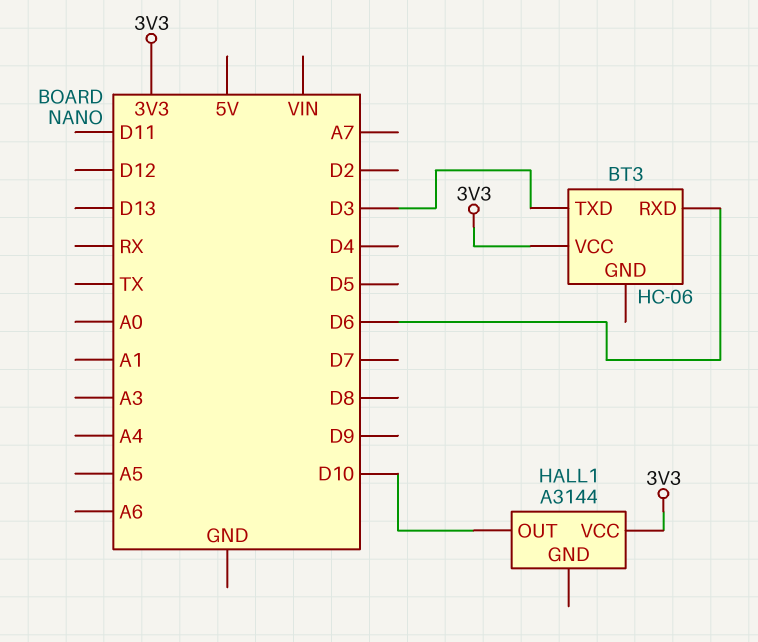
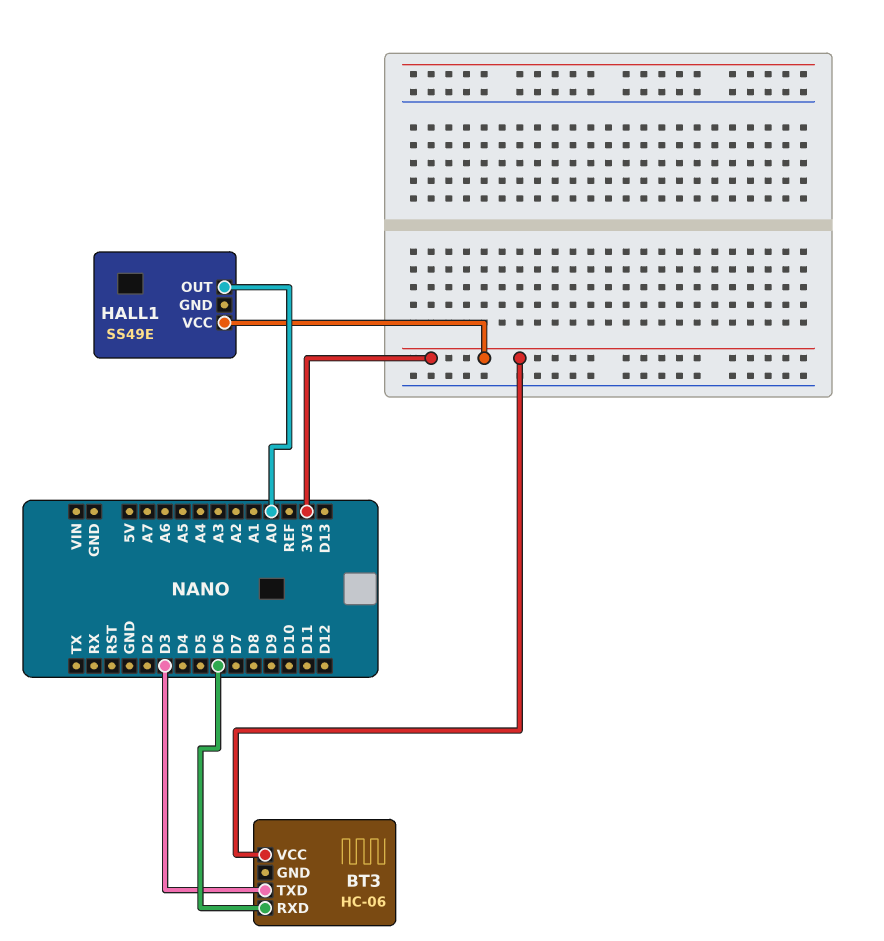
HALL1: A3144 -> SS49E
HALL1 pin OUT: D10 -> A0

